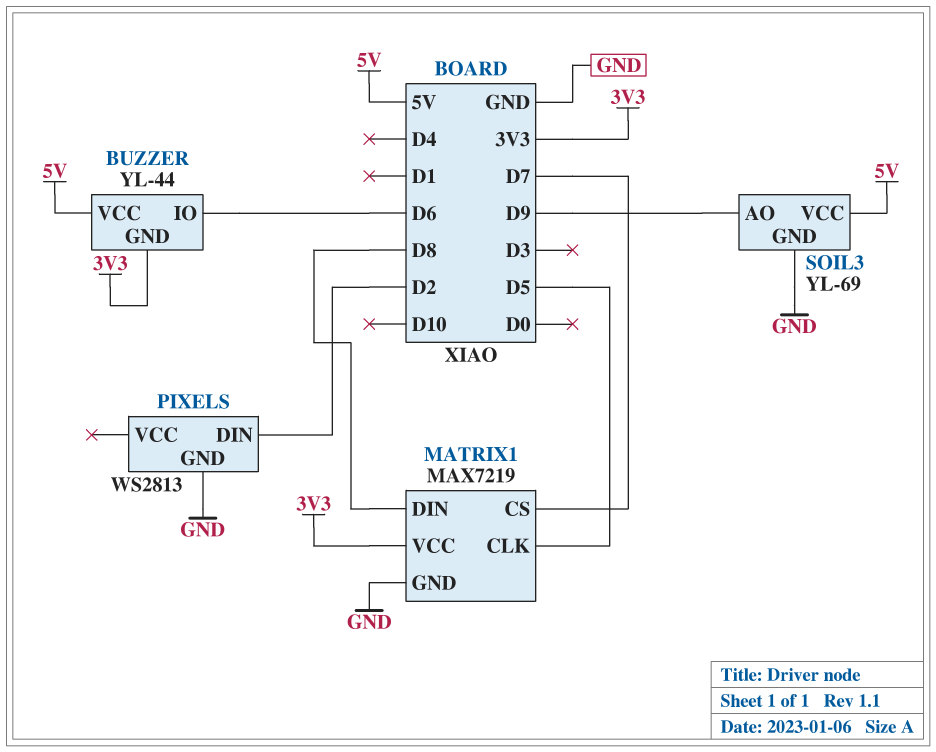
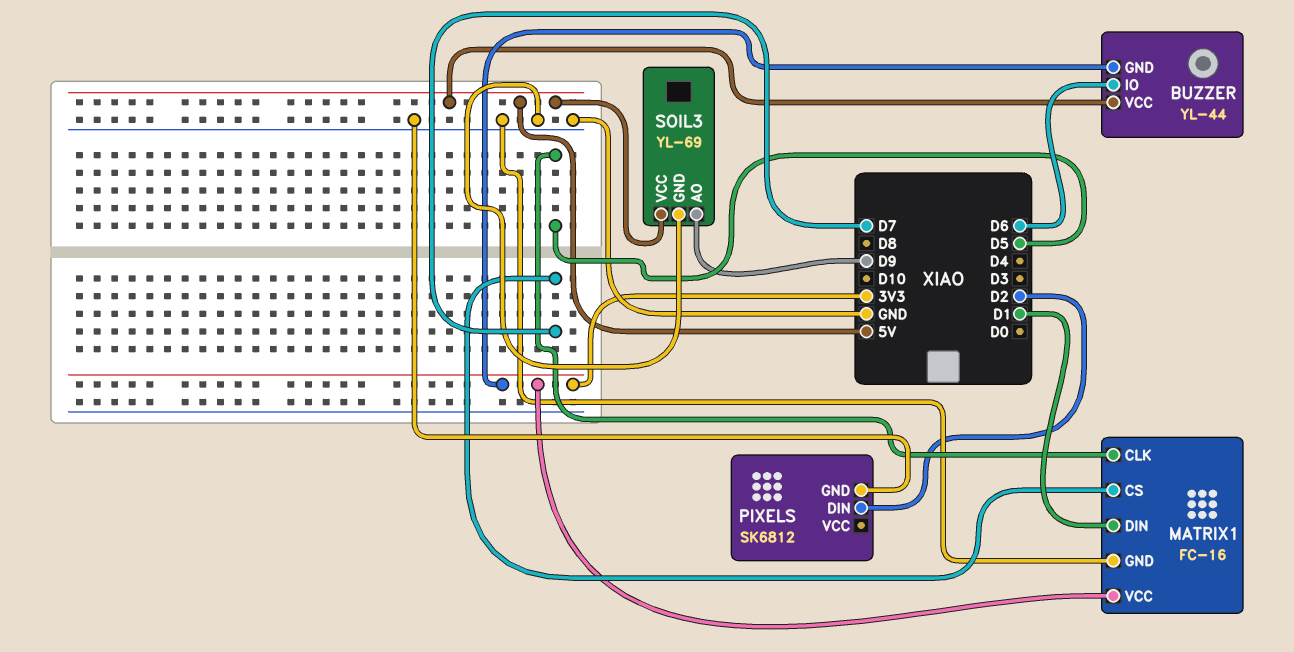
MATRIX1: MAX7219 -> FC-16
MATRIX1 pin DIN: D8 -> D1
PIXELS: WS2813 -> SK6812

